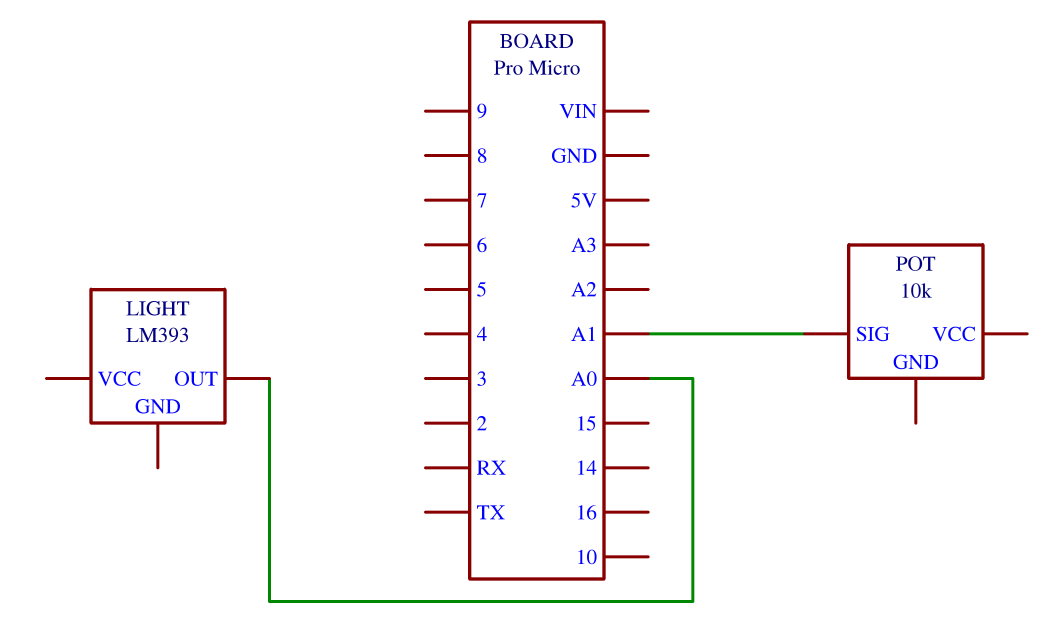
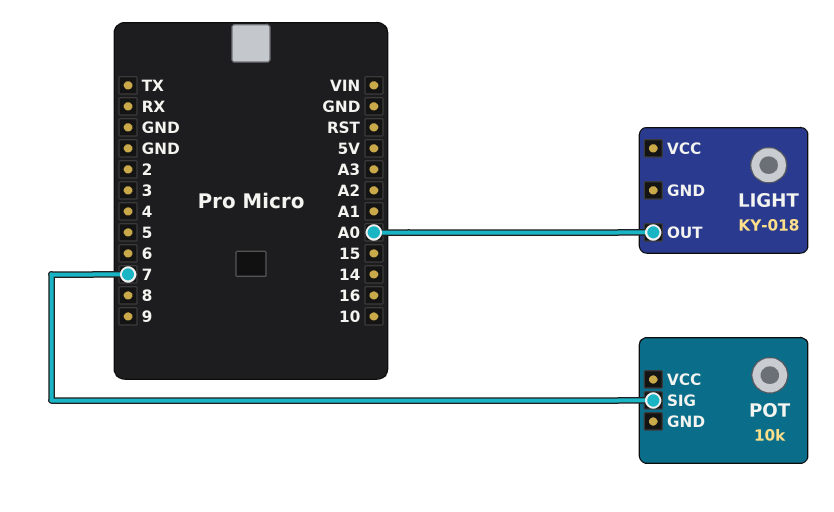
LIGHT: LM393 -> KY-018
POT pin SIG: A1 -> 7

